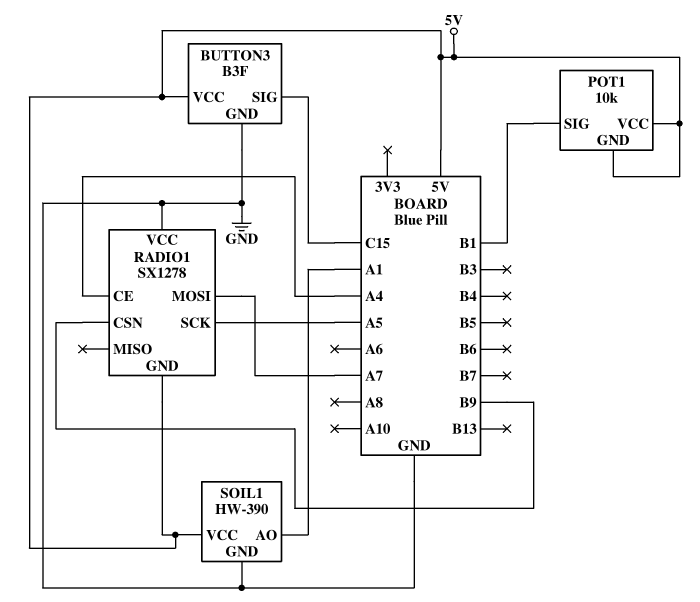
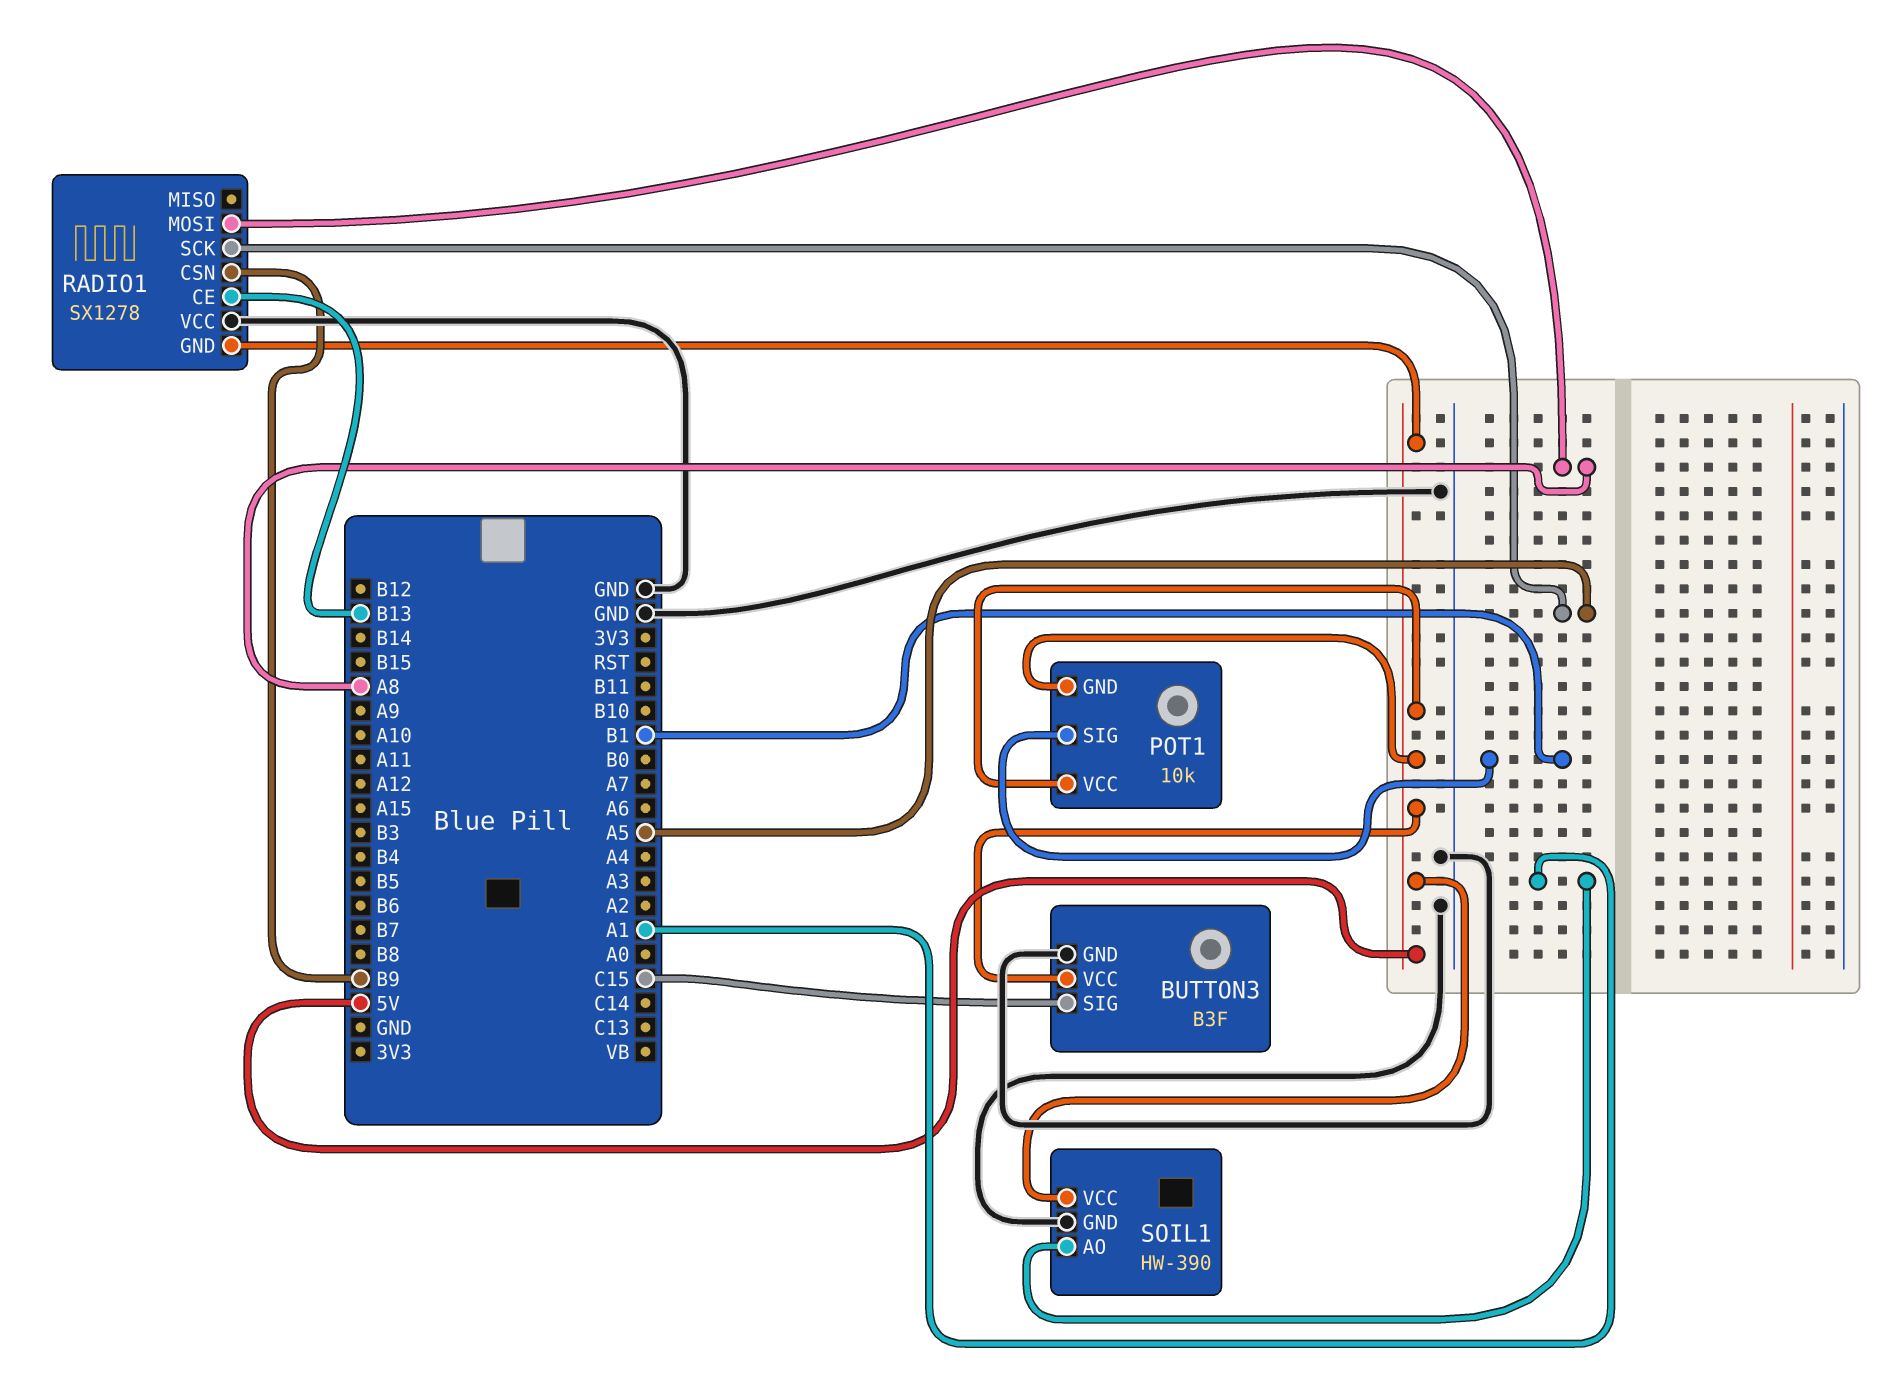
RADIO1 pin CE: A4 -> B13
RADIO1 pin MOSI: A7 -> A8

